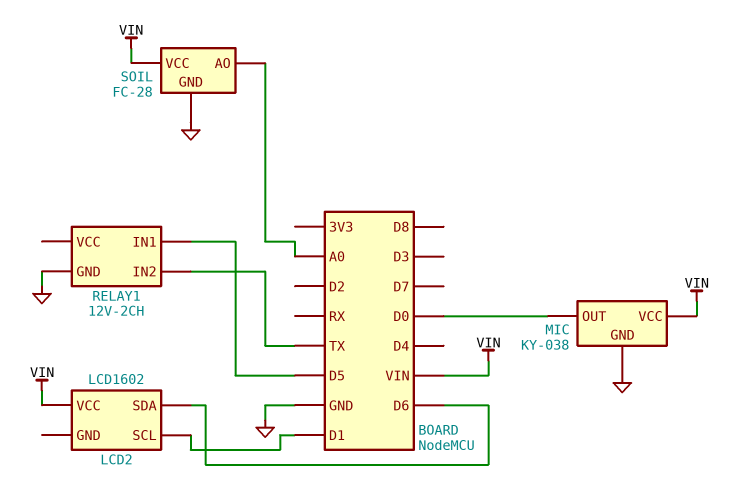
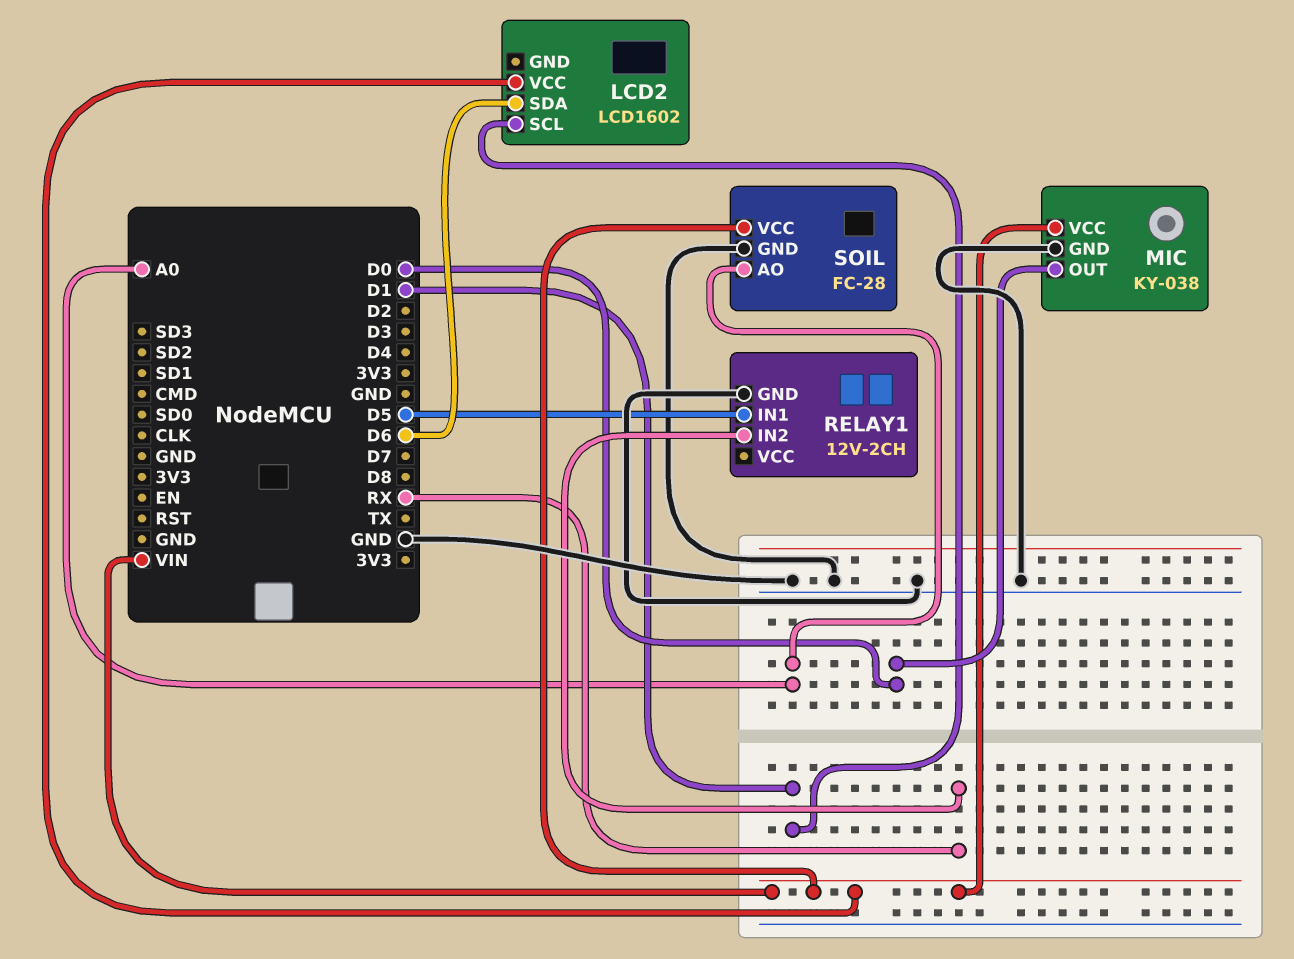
RELAY1 pin IN2: TX -> RX

